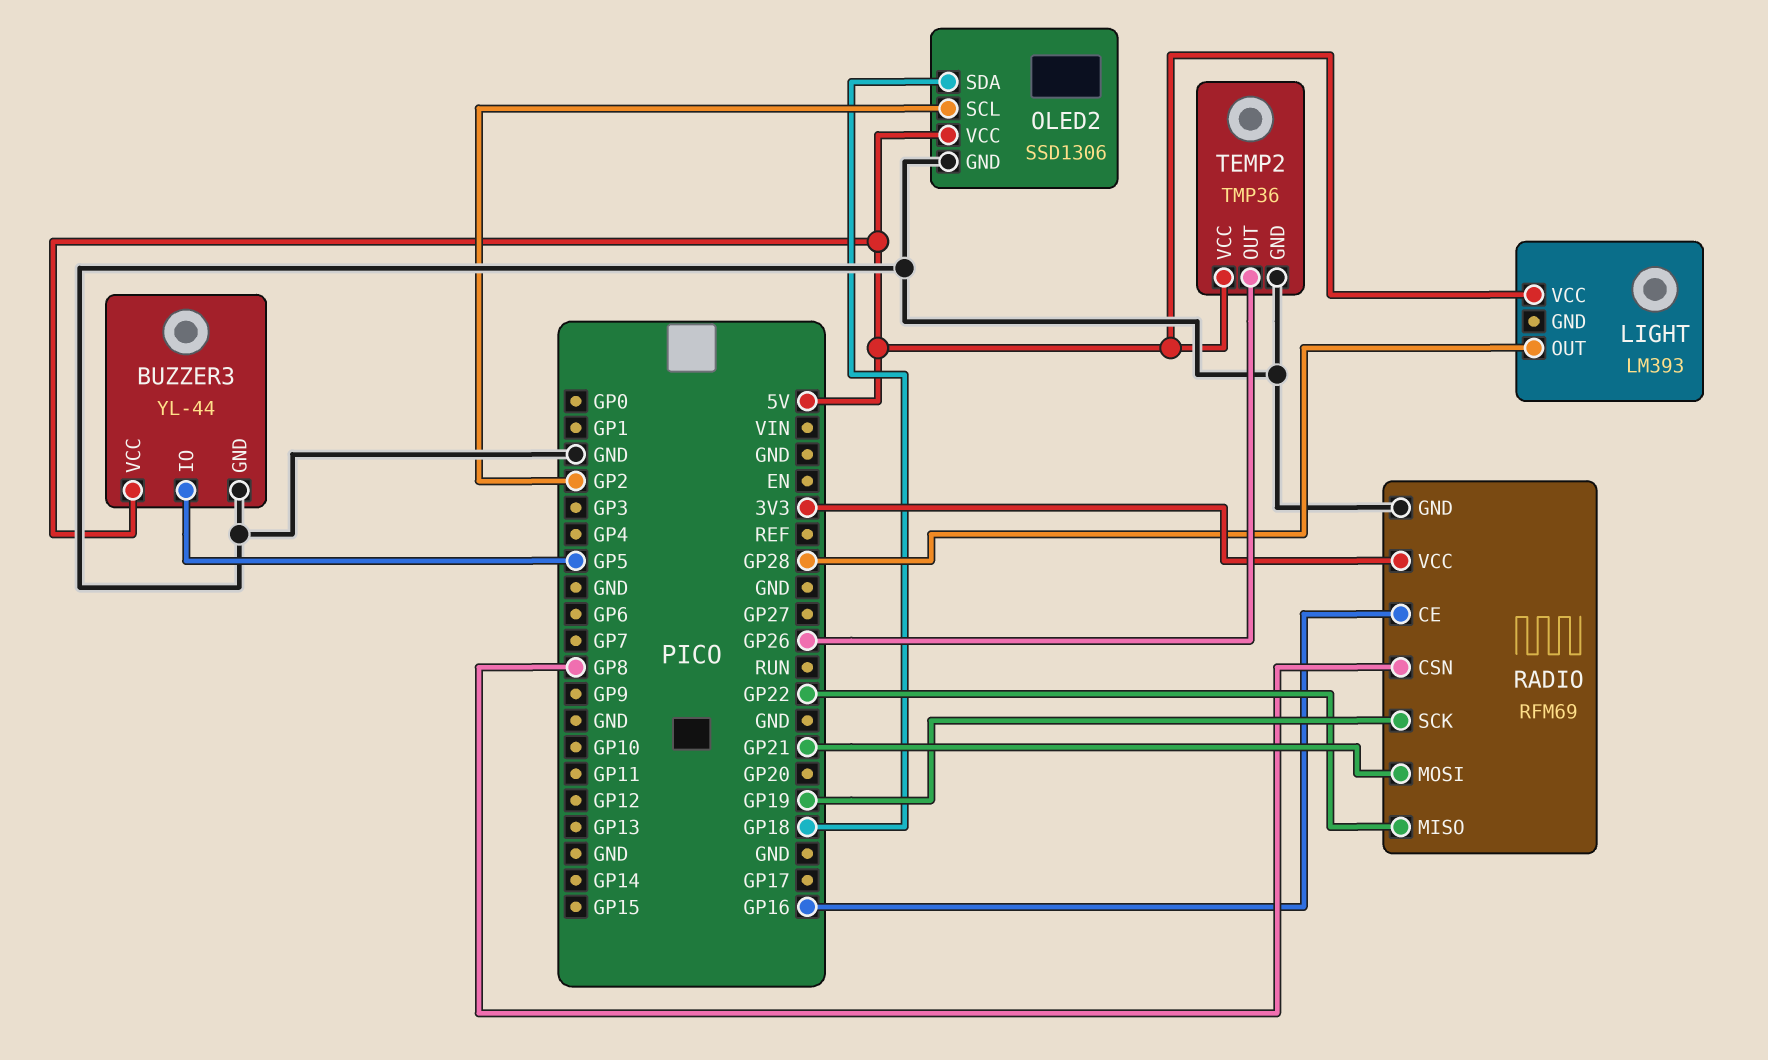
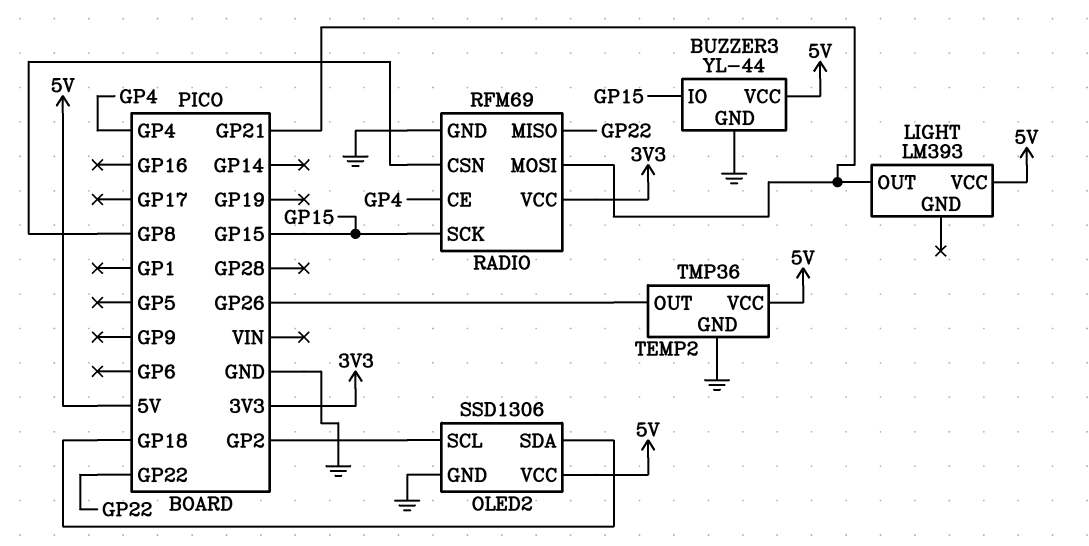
BUZZER3 pin IO: GP5 -> GP15
LIGHT pin OUT: GP28 -> GP21
RADIO pin CE: GP16 -> GP4
RADIO pin SCK: GP19 -> GP15

